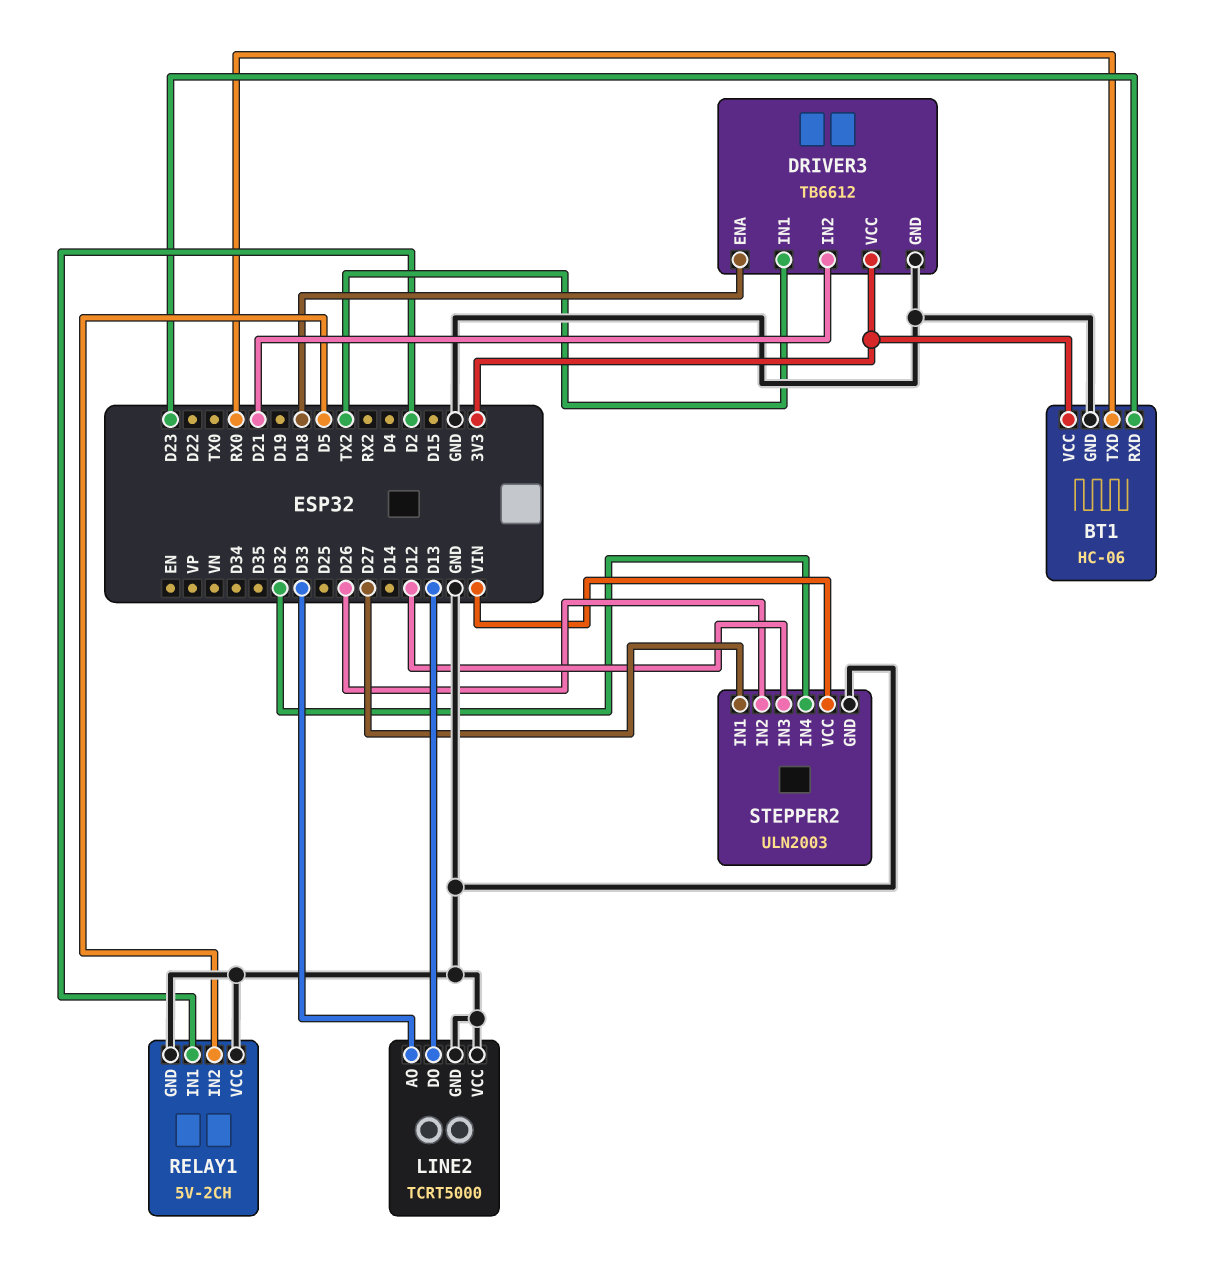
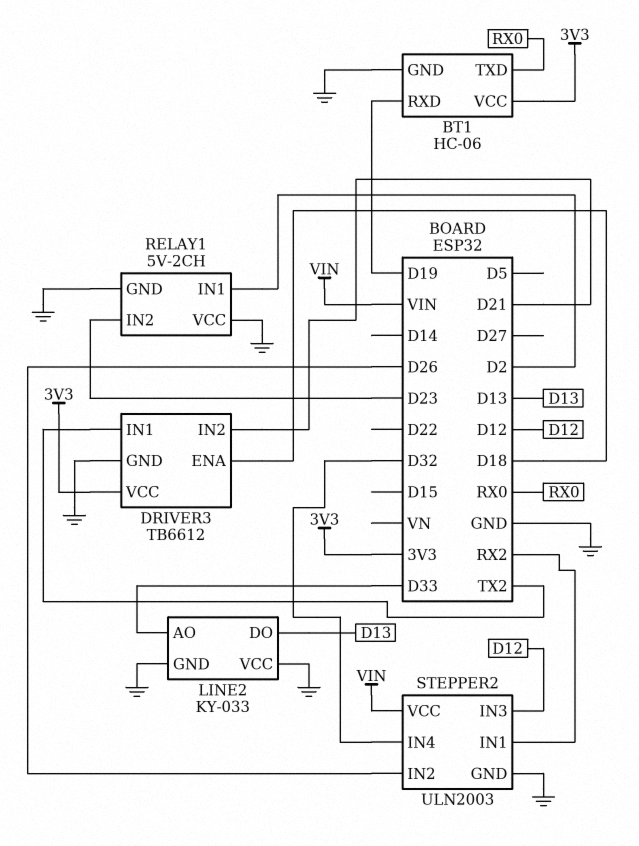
BT1 pin RXD: D23 -> D19
LINE2: TCRT5000 -> KY-033
RELAY1 pin IN2: D5 -> D23
STEPPER2 pin IN1: D27 -> RX2

